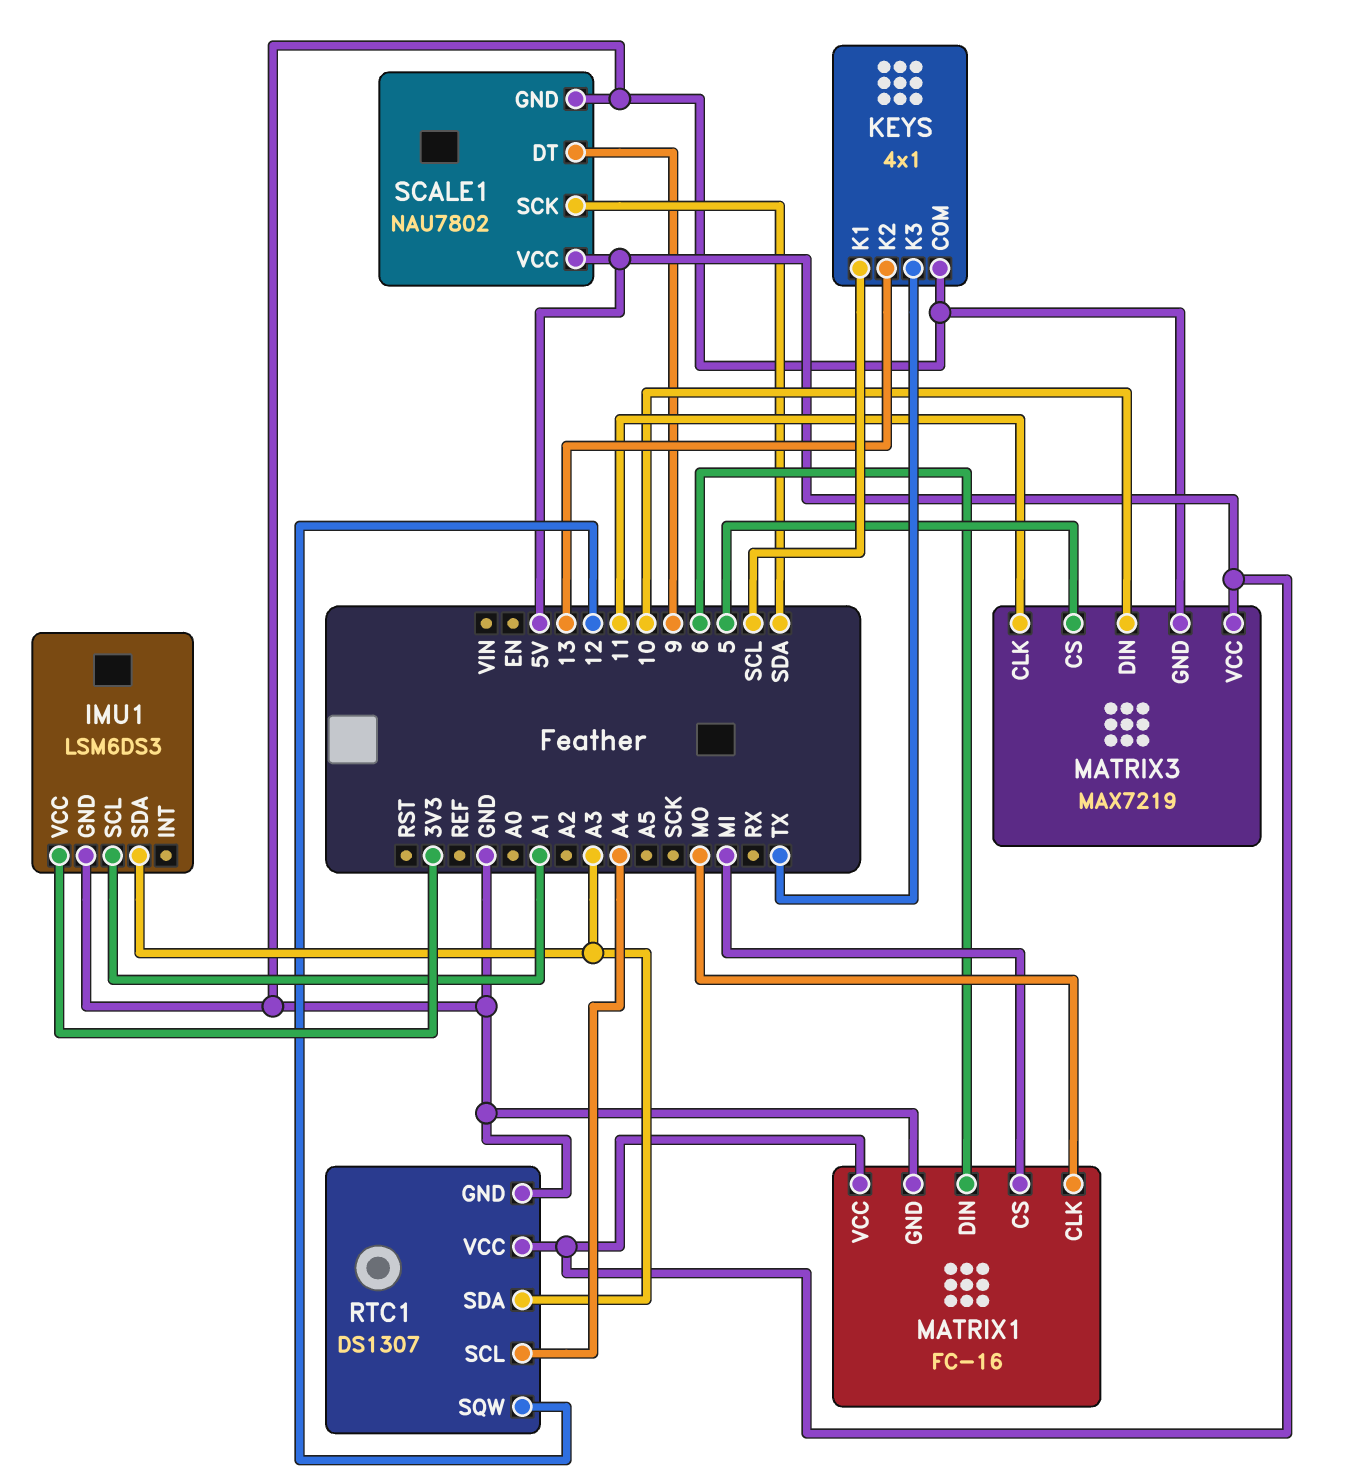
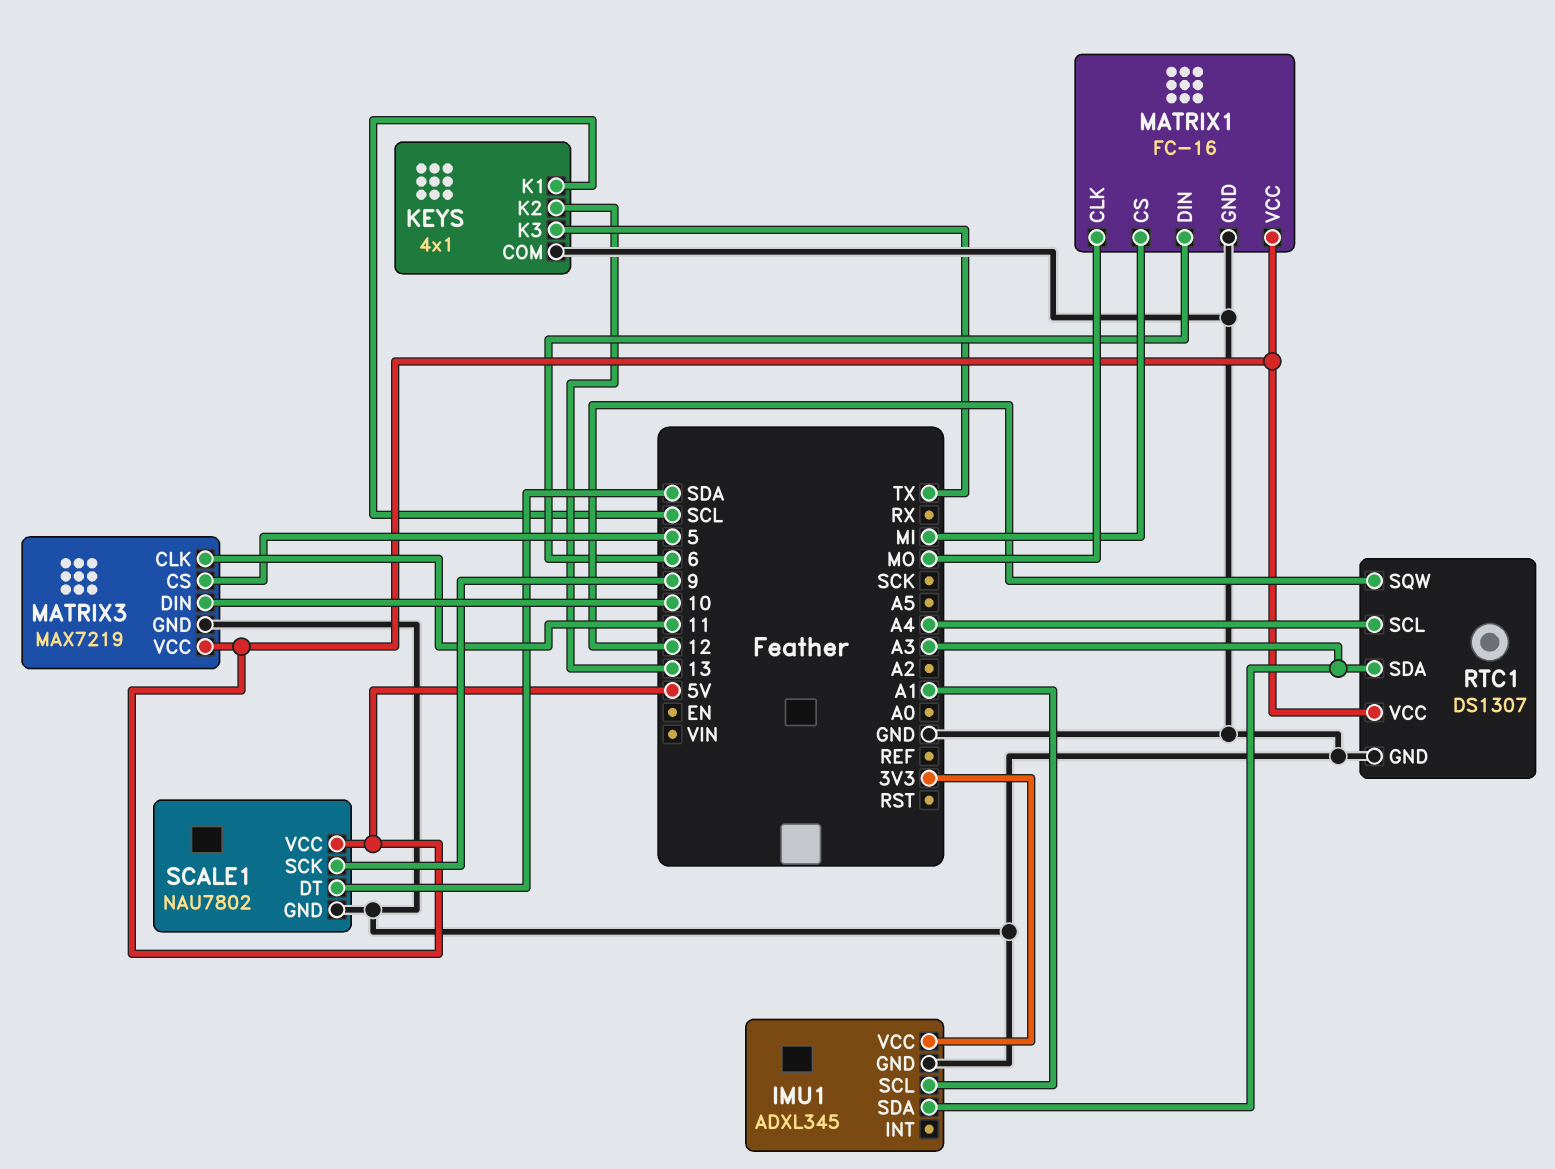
IMU1: LSM6DS3 -> ADXL345
SCALE1 pin DT: 9 -> SDA
SCALE1 pin SCK: SDA -> 9

